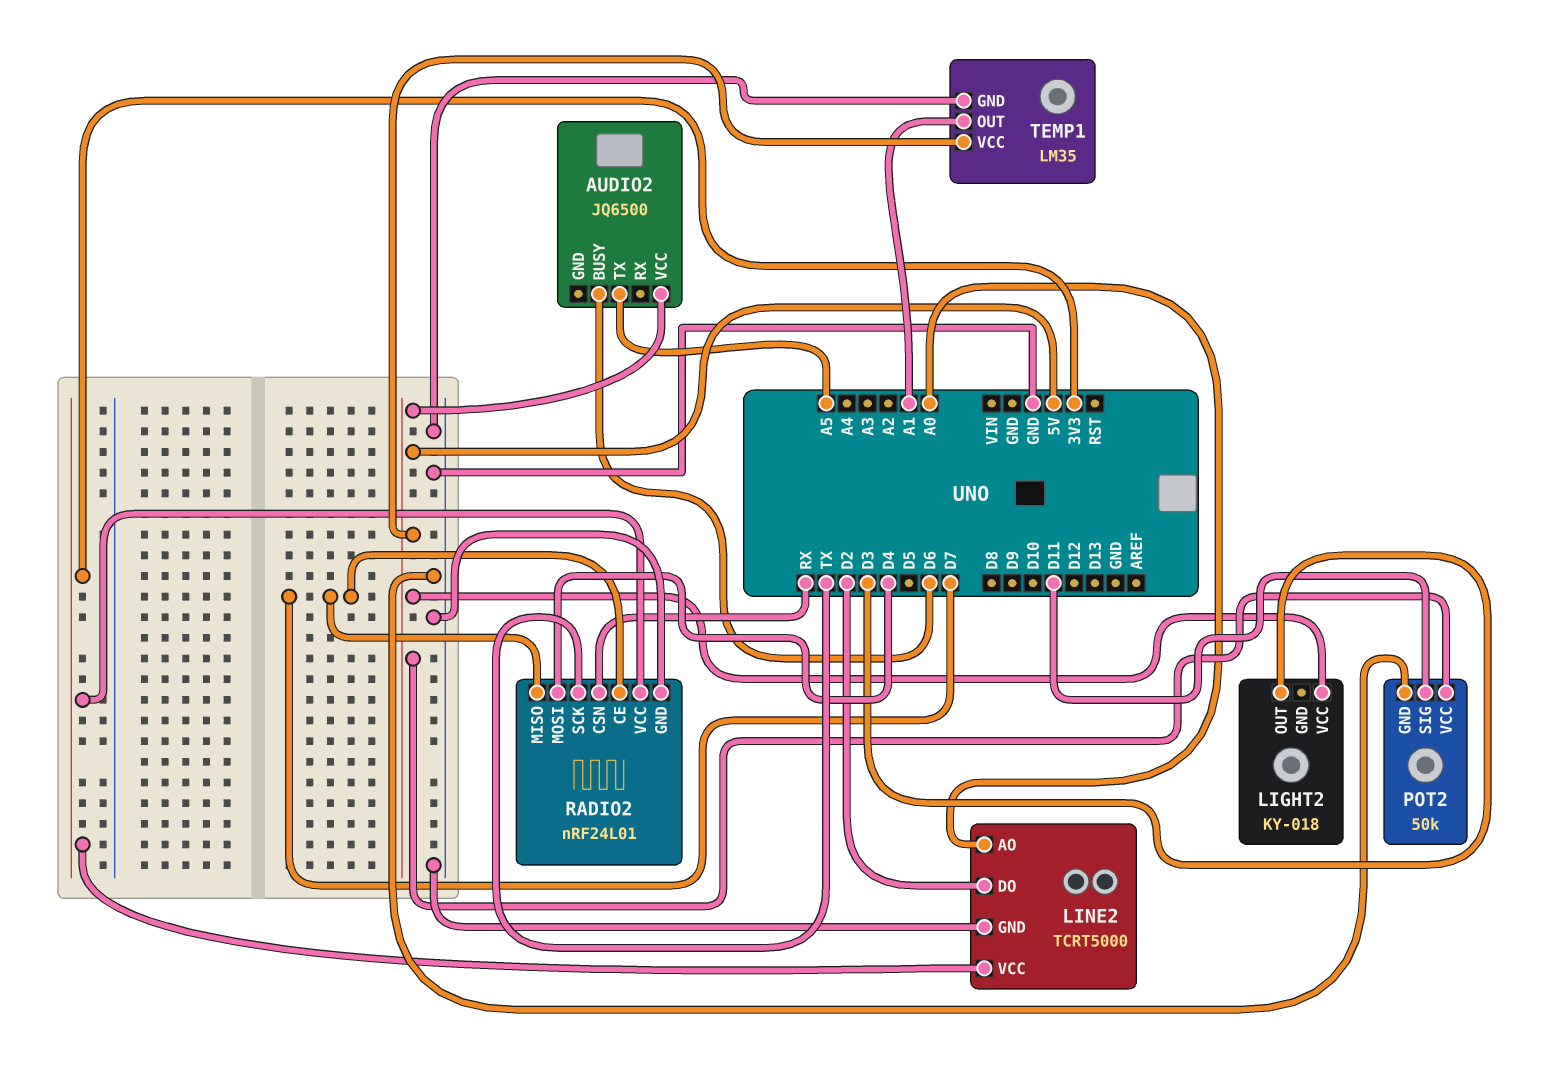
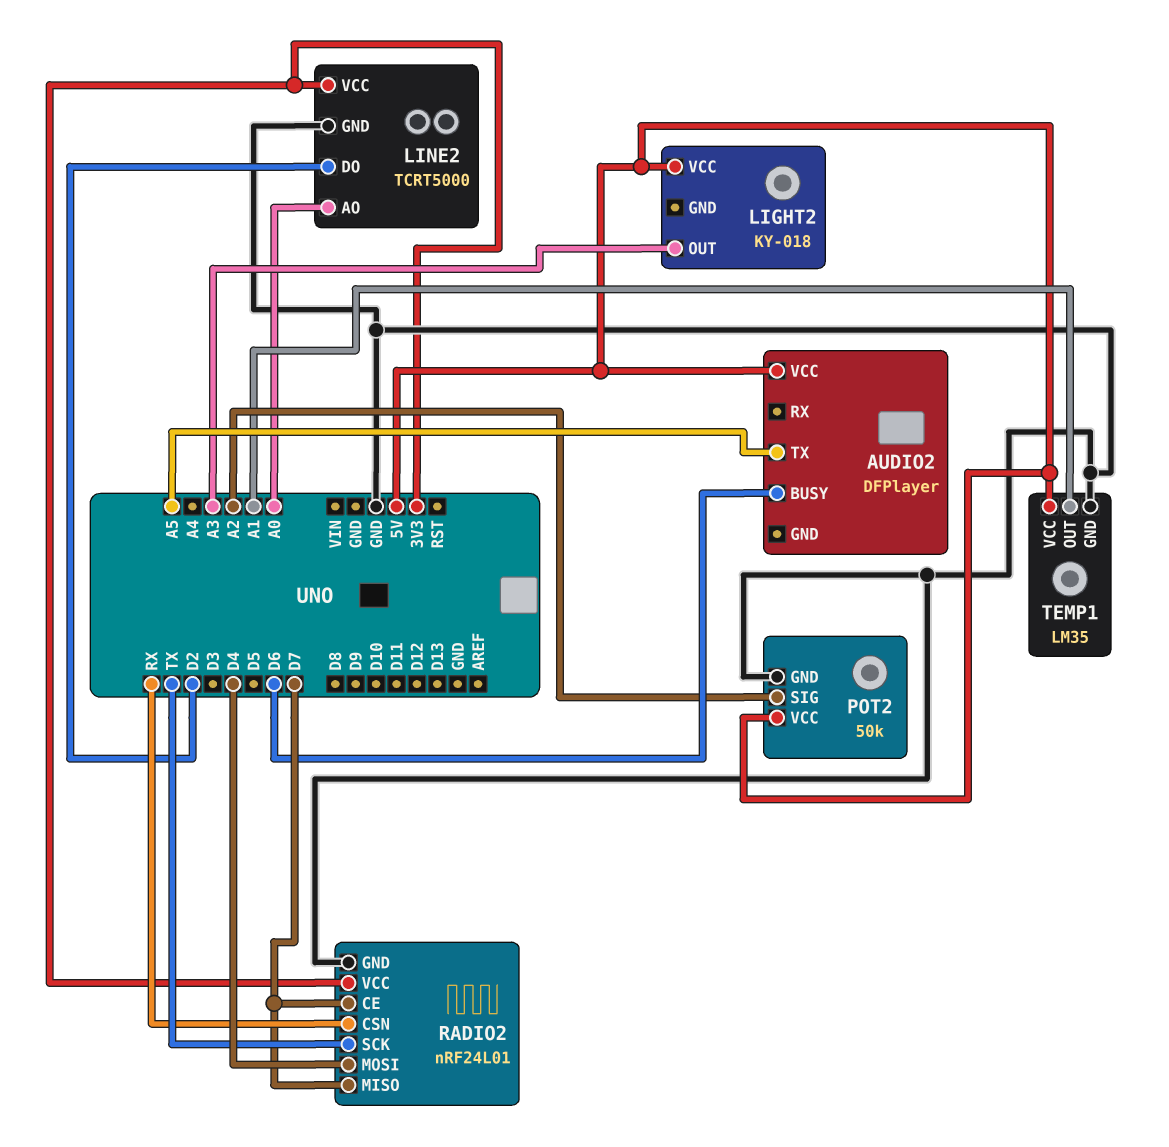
AUDIO2: JQ6500 -> DFPlayer
LIGHT2 pin OUT: D3 -> A3
POT2 pin SIG: D11 -> A2

